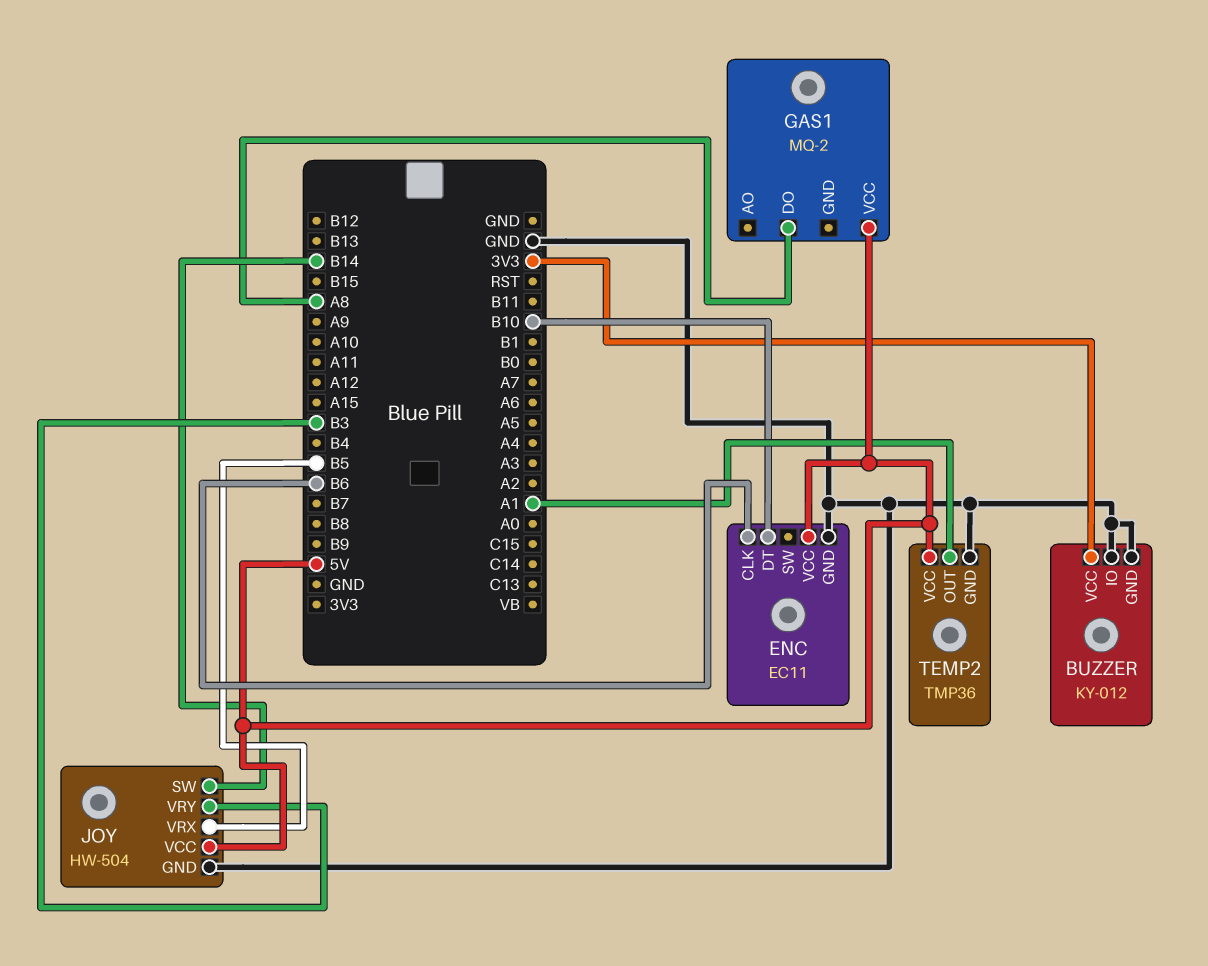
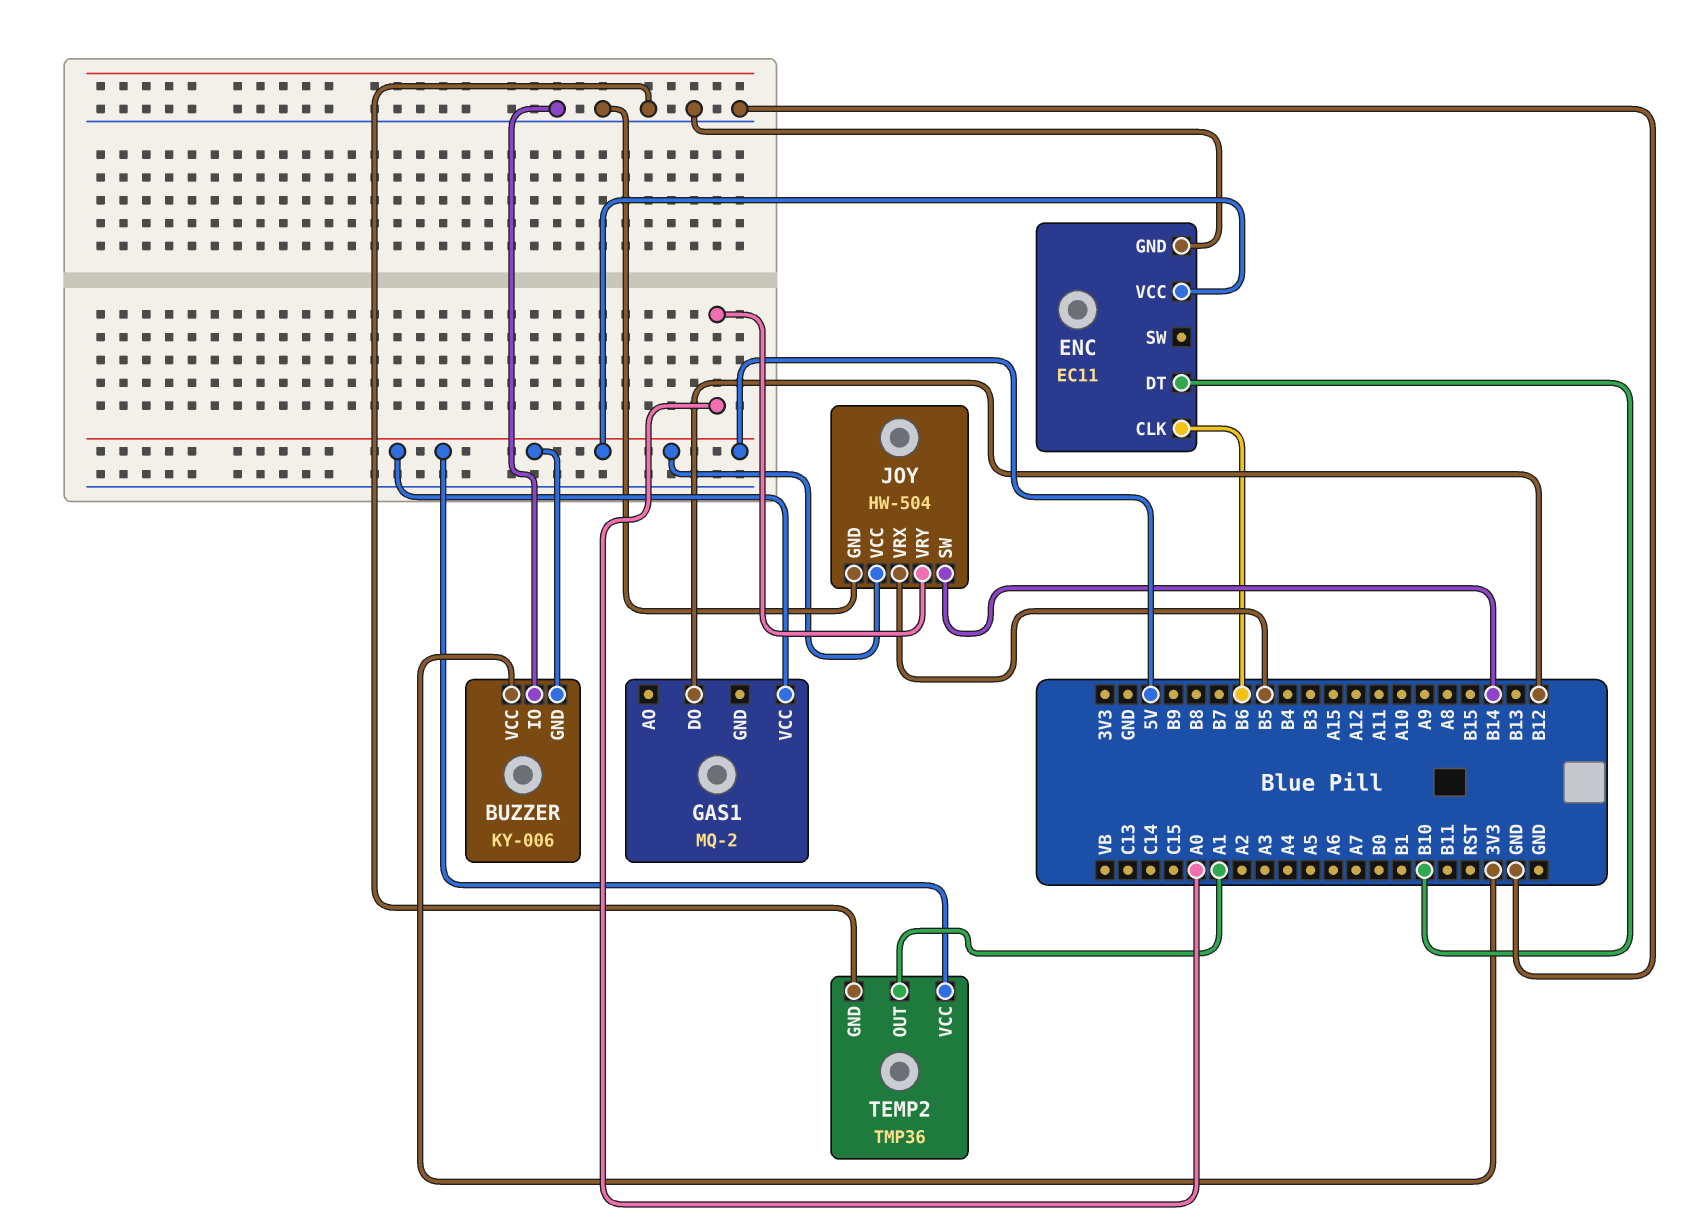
BUZZER: KY-012 -> KY-006
BUZZER pin GND: GND -> 5V
GAS1 pin DO: A8 -> B12
JOY pin VRY: B3 -> A0

